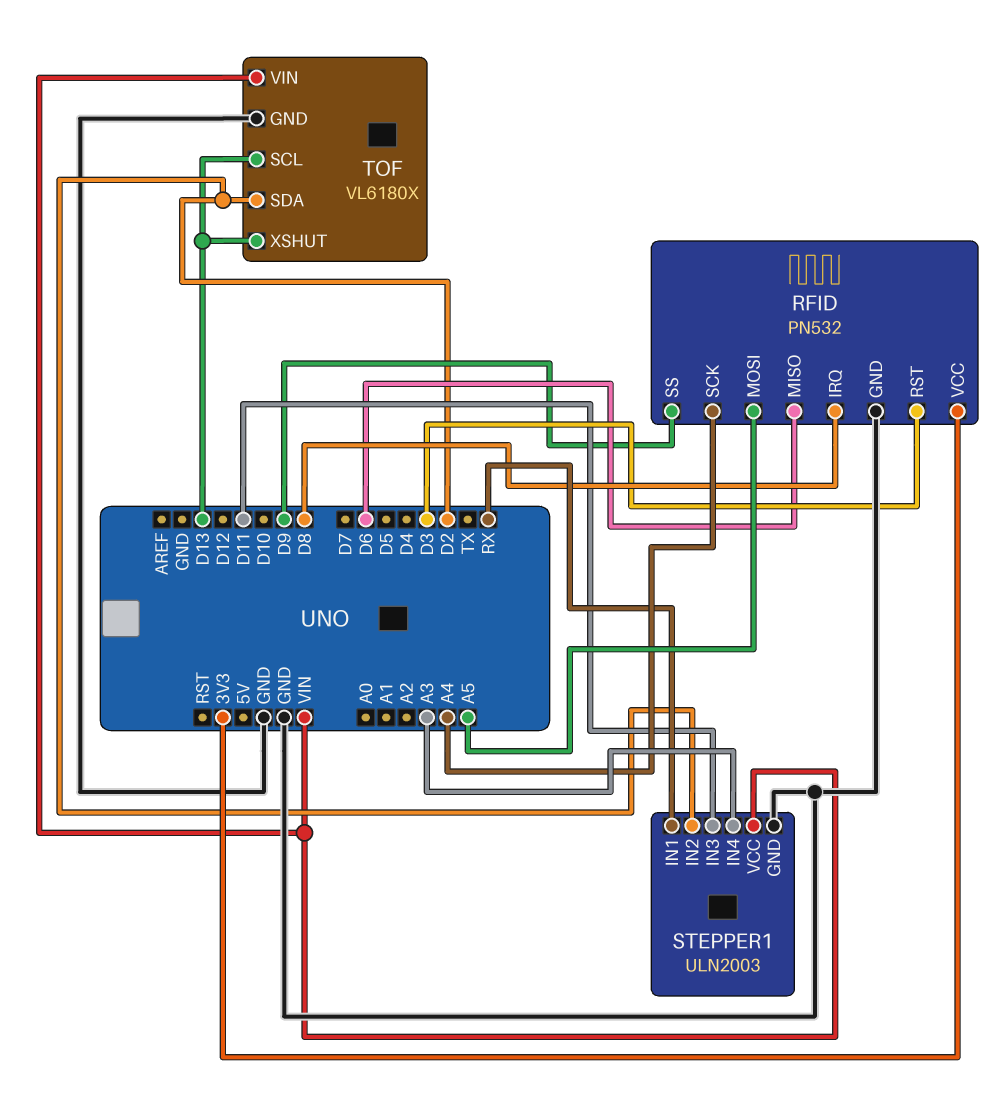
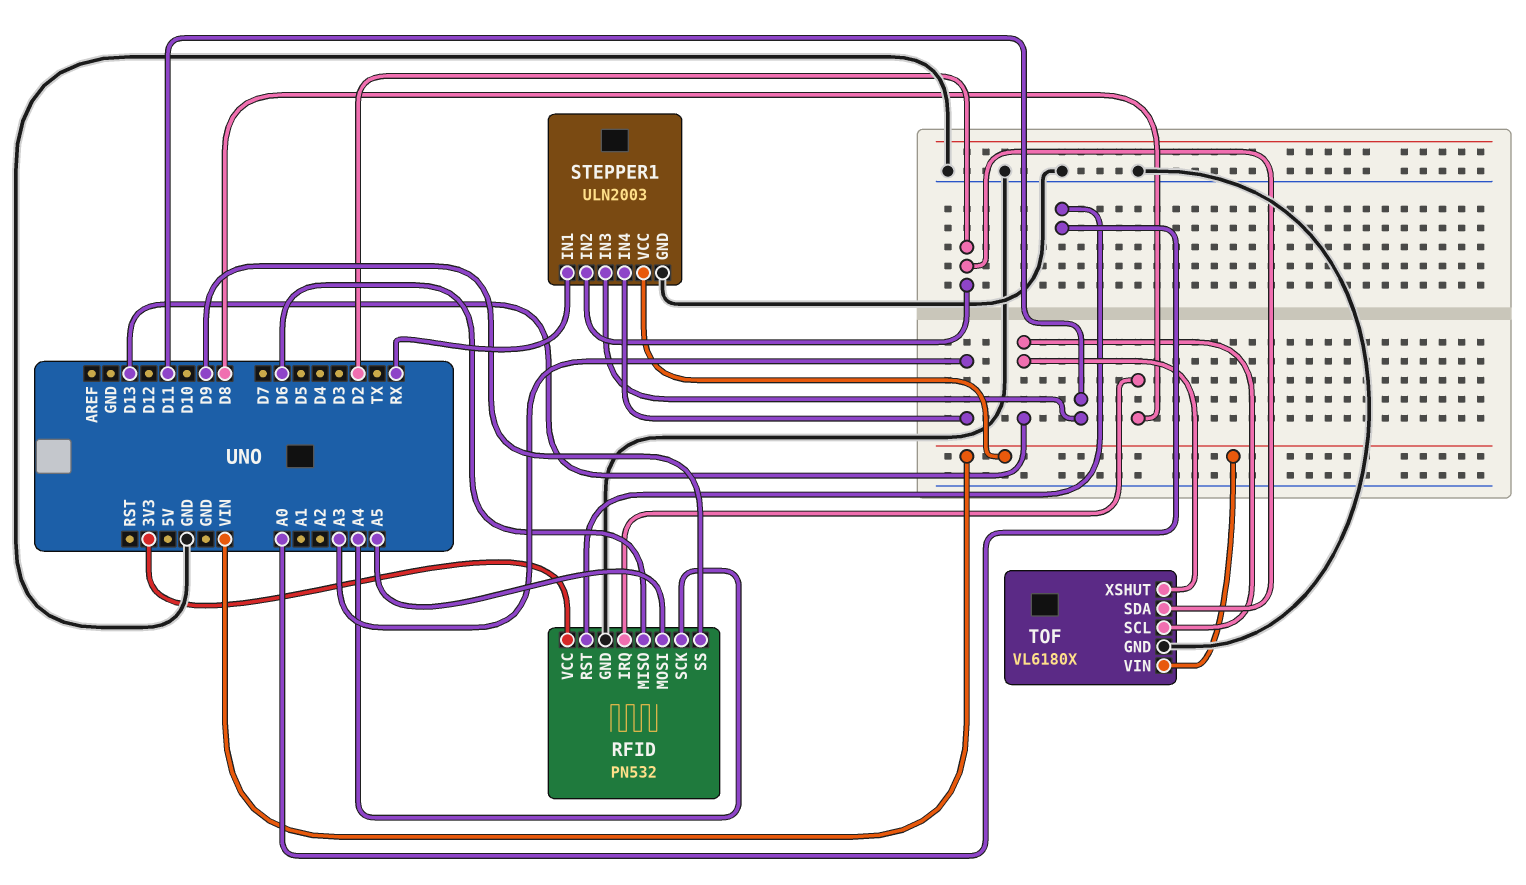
RFID pin RST: D3 -> A0

